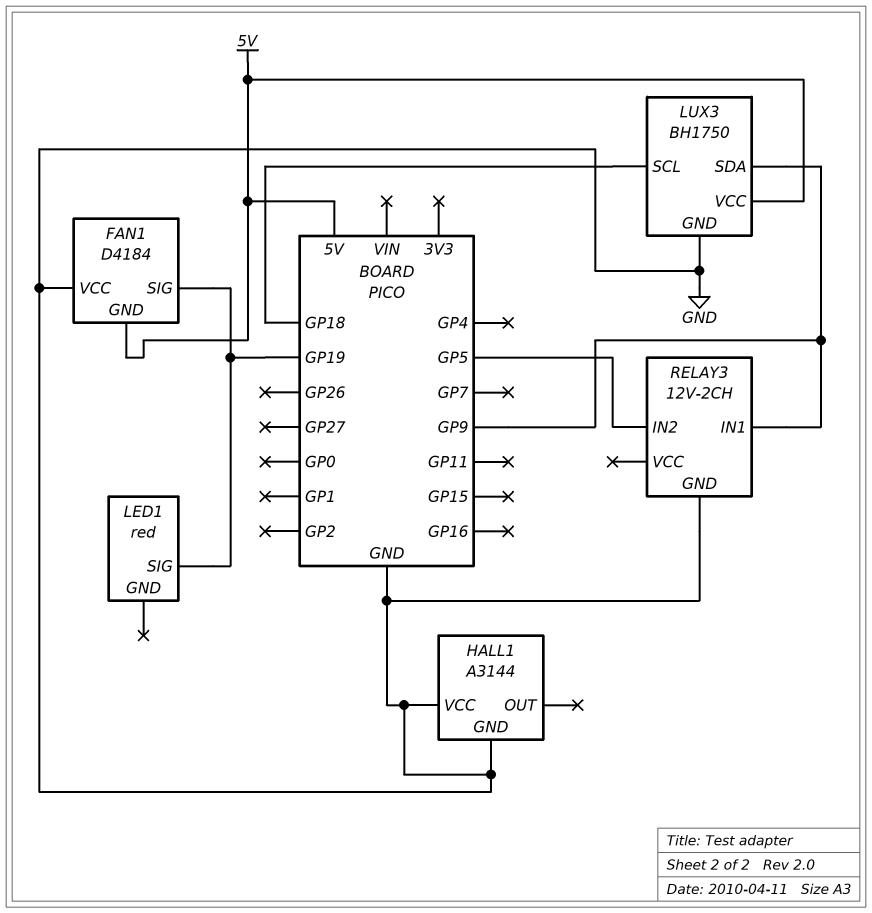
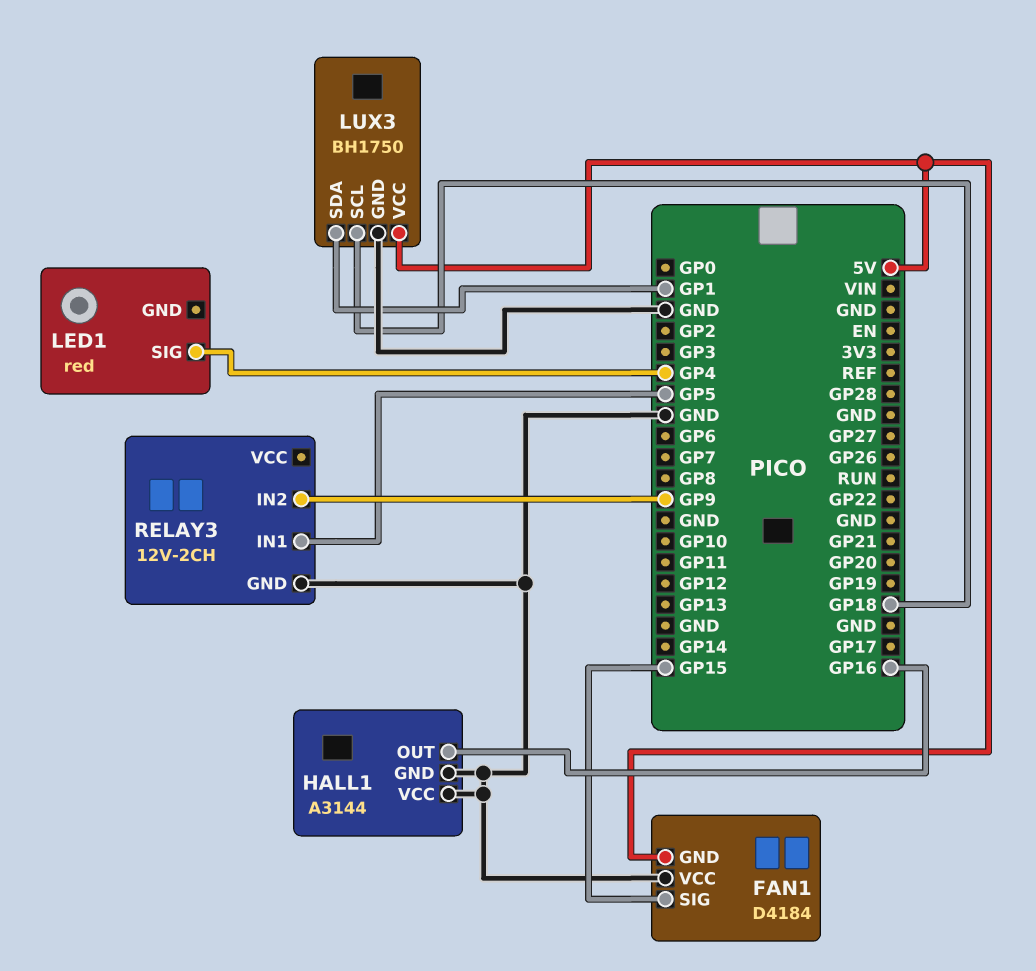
FAN1 pin SIG: GP19 -> GP15
HALL1 pin OUT: none -> GP16
LED1 pin SIG: GP19 -> GP4
LUX3 pin SDA: GP9 -> GP1
RELAY3 pin IN1: GP9 -> GP5
RELAY3 pin IN2: GP5 -> GP9

